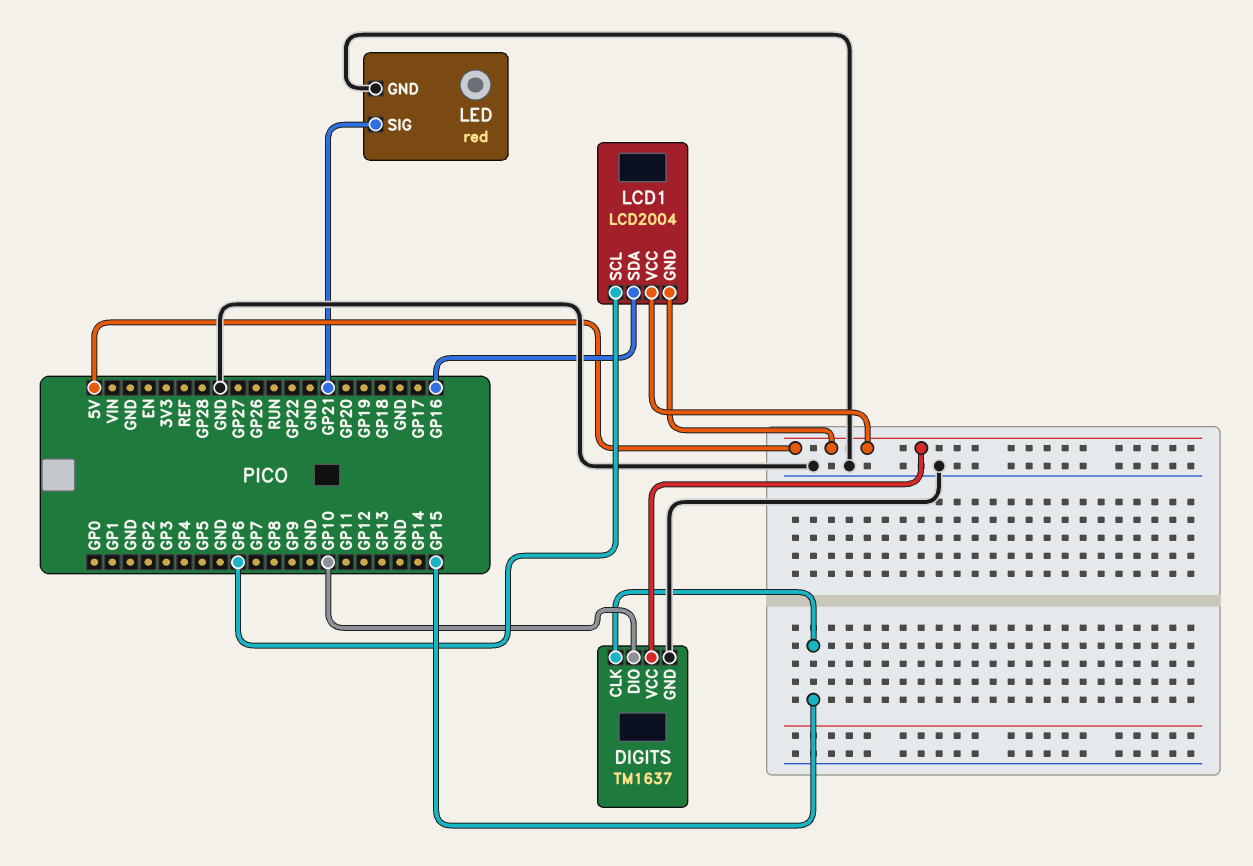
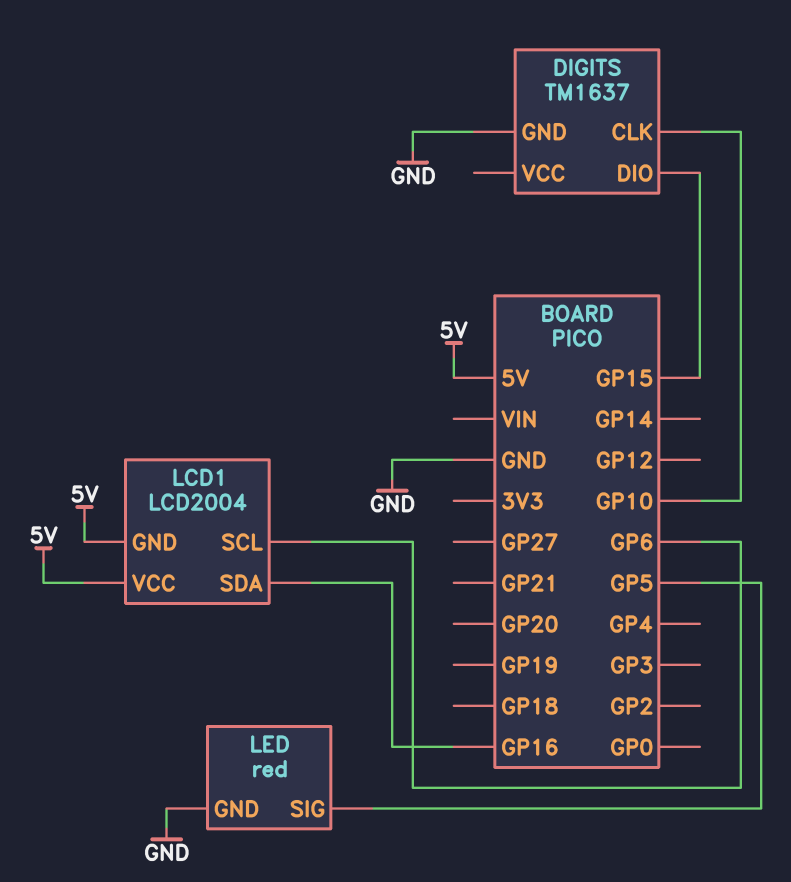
DIGITS pin CLK: GP15 -> GP10
DIGITS pin DIO: GP10 -> GP15
DIGITS pin VCC: 5V -> none
LED pin SIG: GP21 -> GP5

